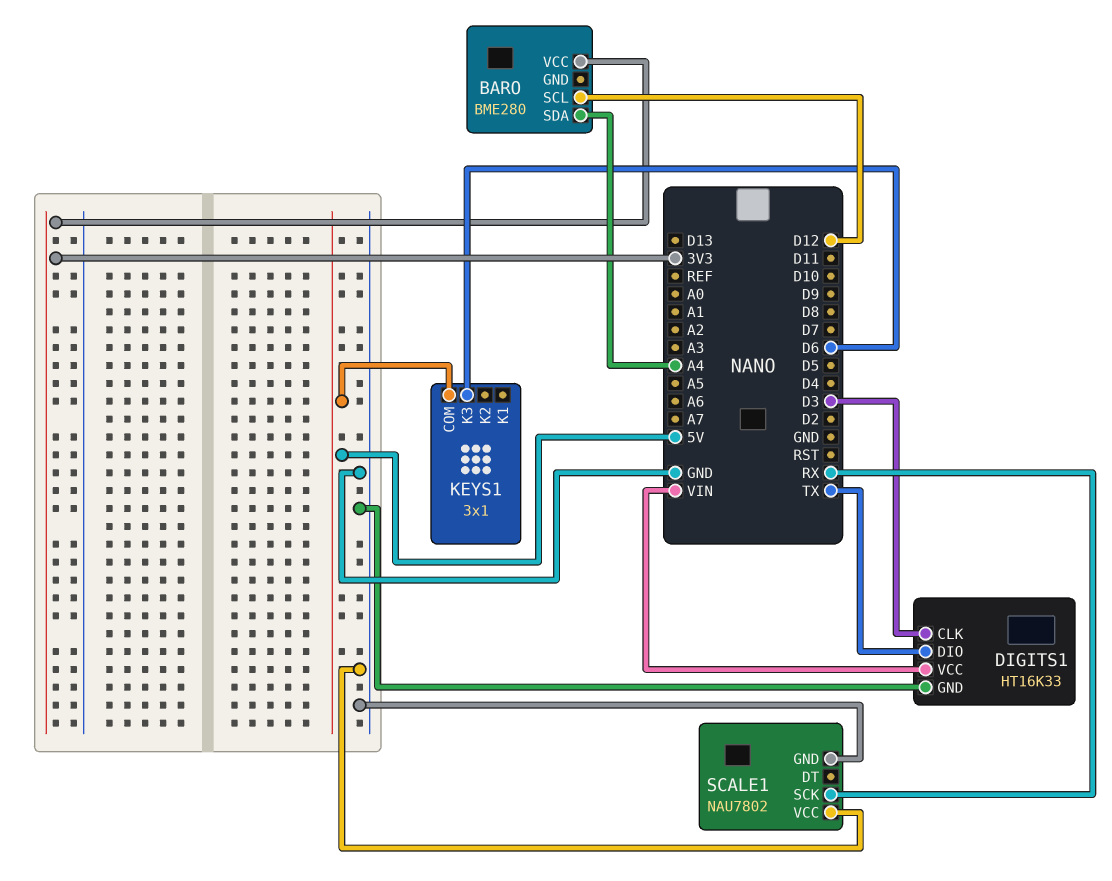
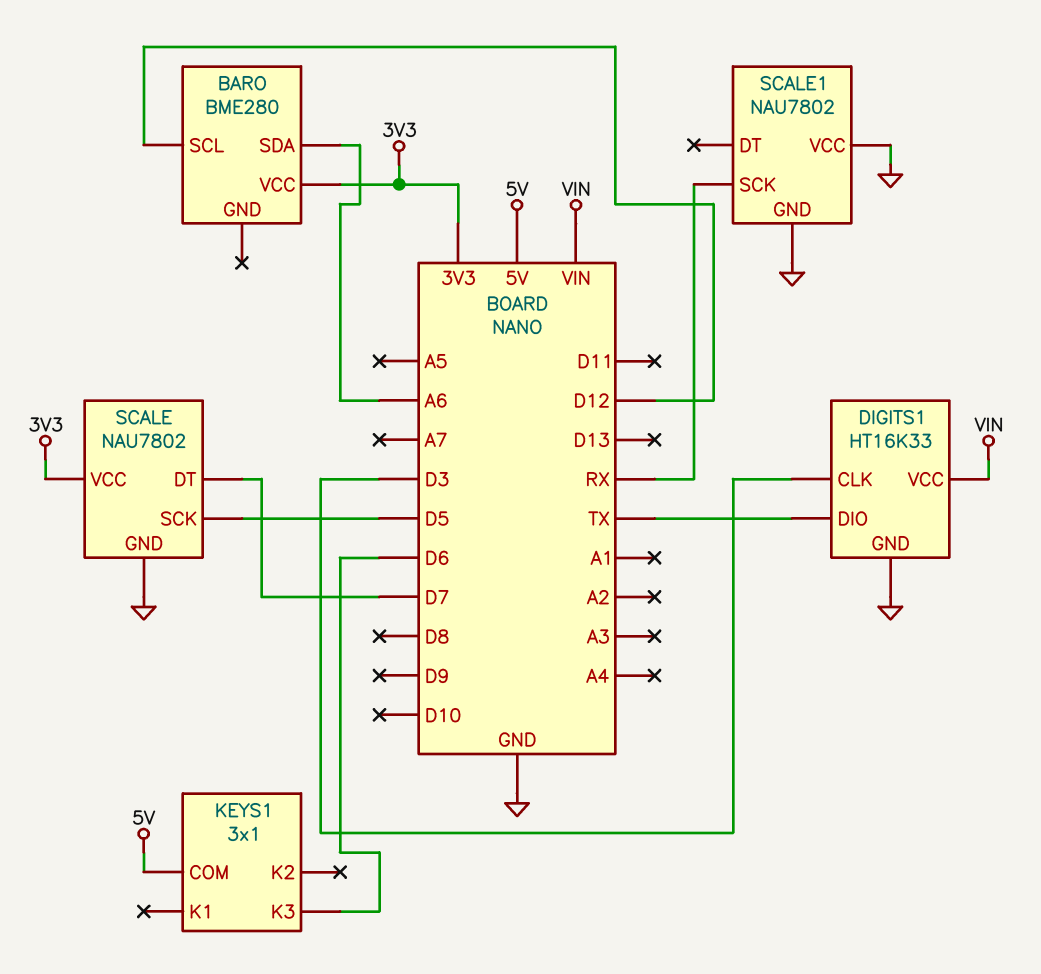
BARO pin SDA: A4 -> A6
SCALE: none -> NAU7802
SCALE pin DT: none -> D7
SCALE pin GND: none -> GND
SCALE pin SCK: none -> D5
SCALE pin VCC: none -> 3V3

